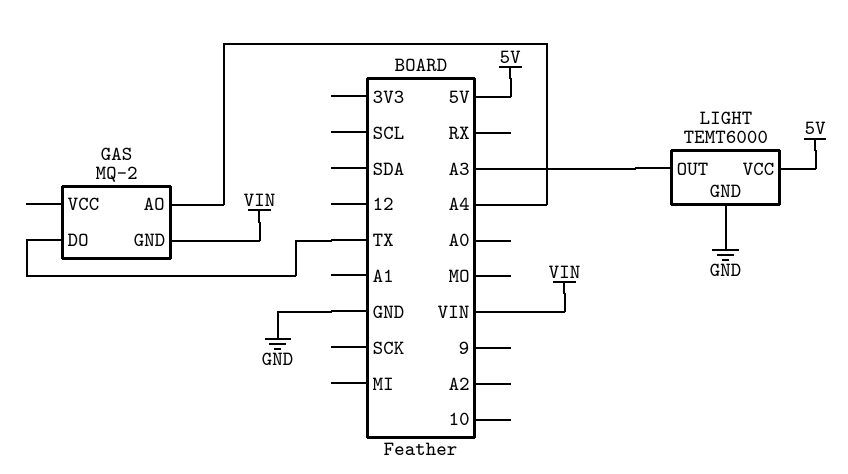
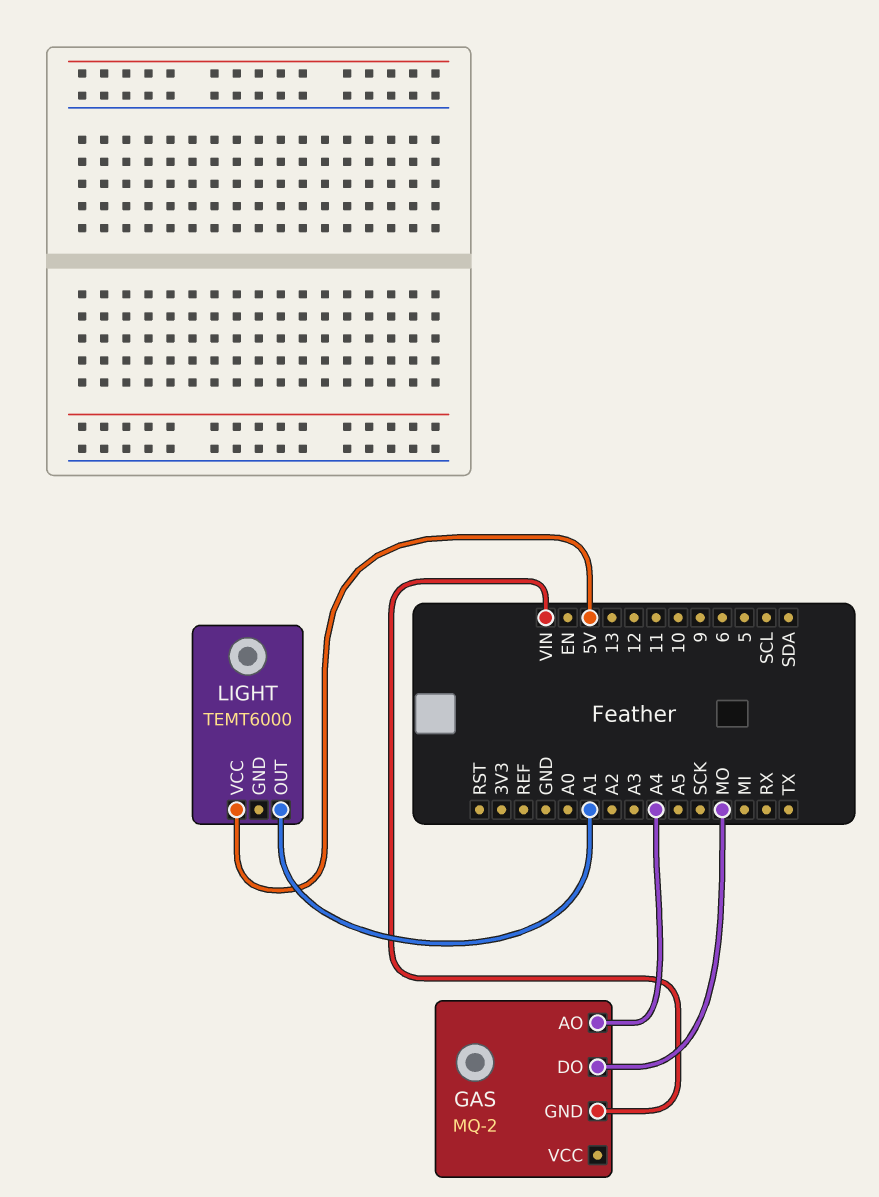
GAS pin DO: TX -> MO
LIGHT pin GND: GND -> none
LIGHT pin OUT: A3 -> A1

